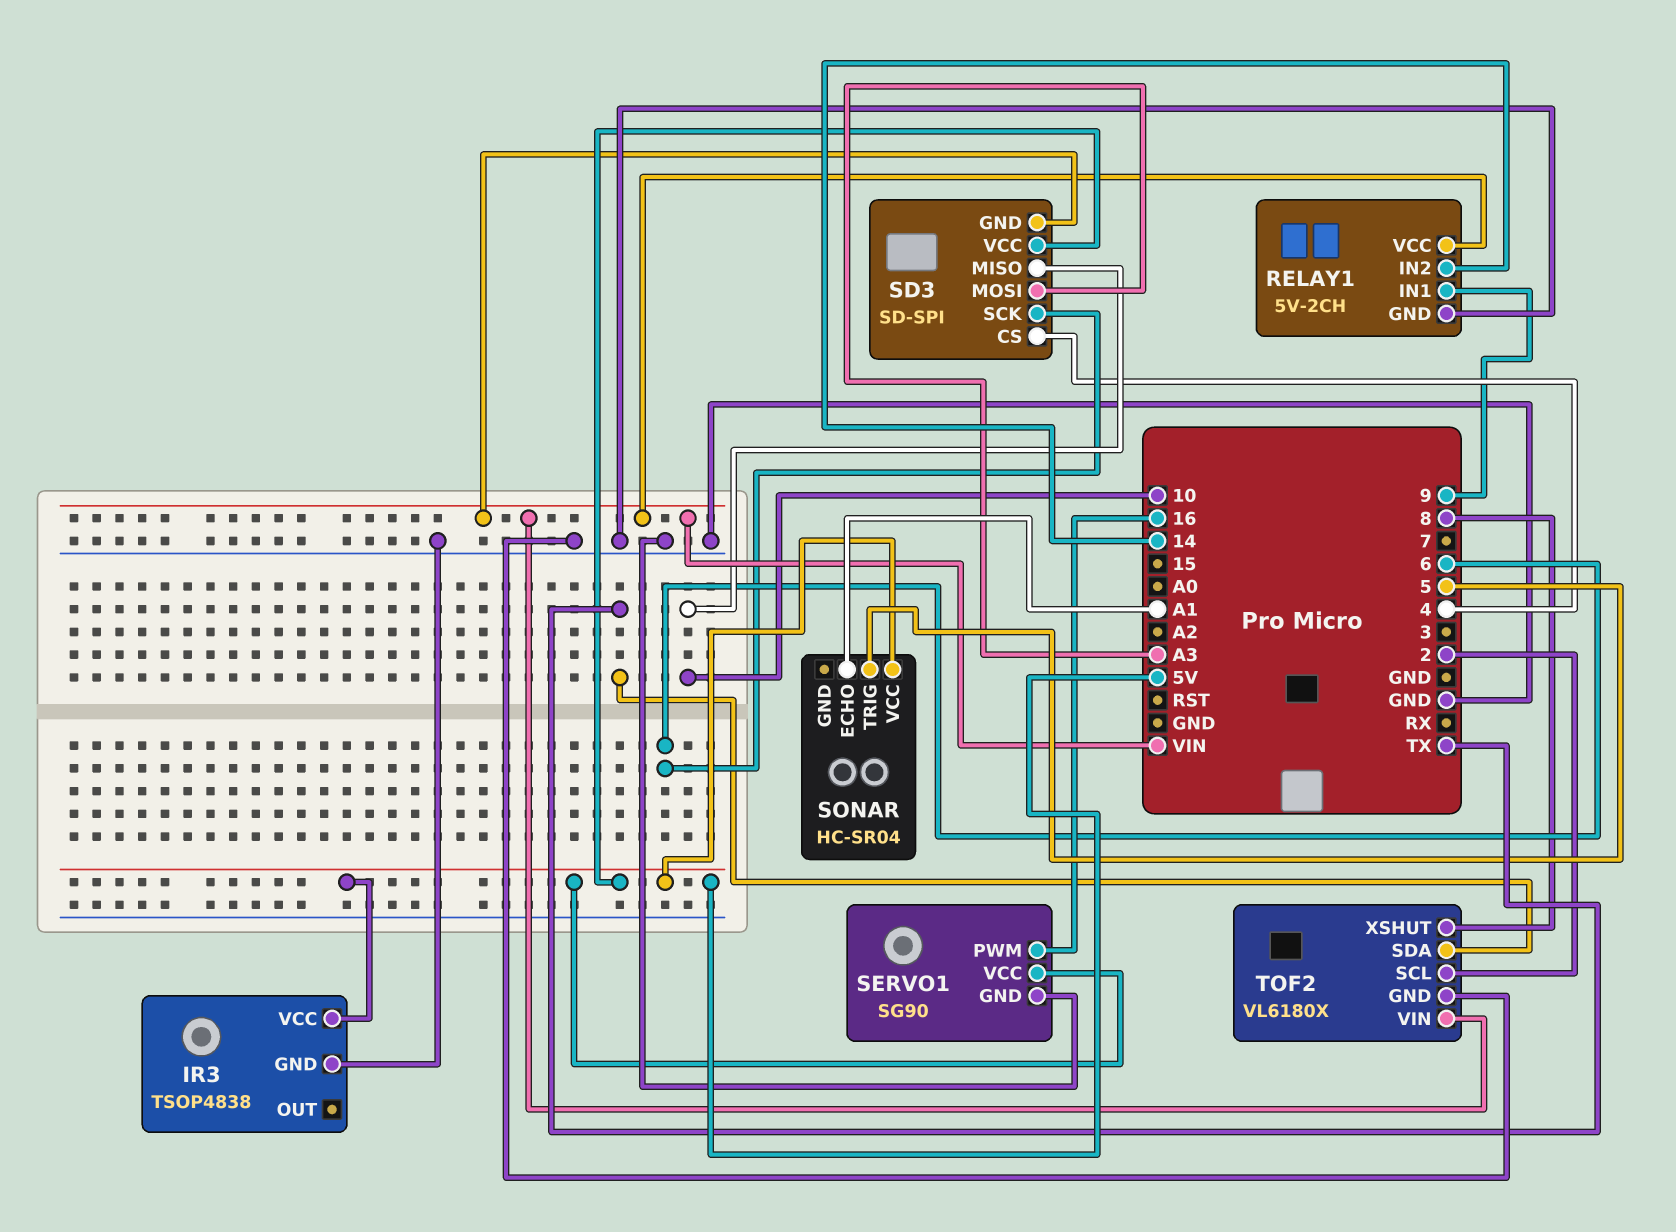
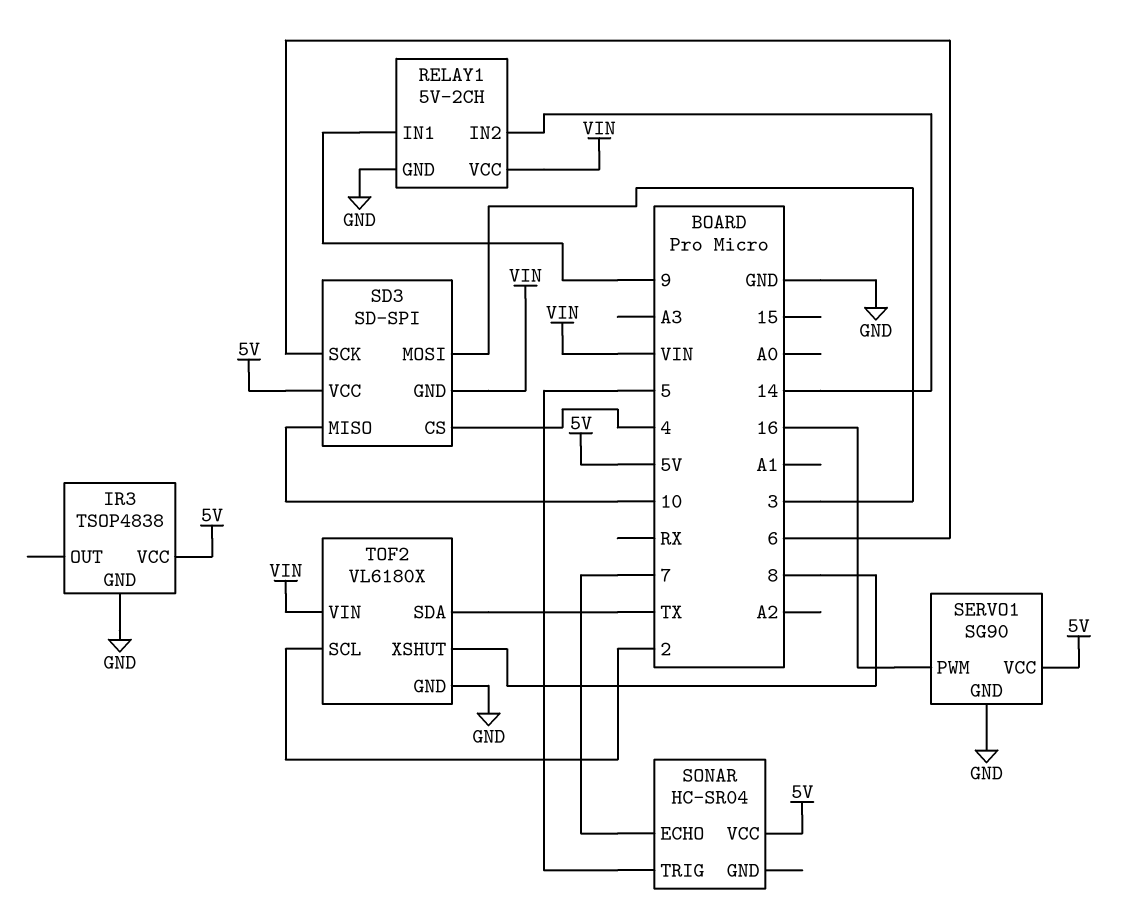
SD3 pin MOSI: A3 -> 3
SONAR pin ECHO: A1 -> 7

